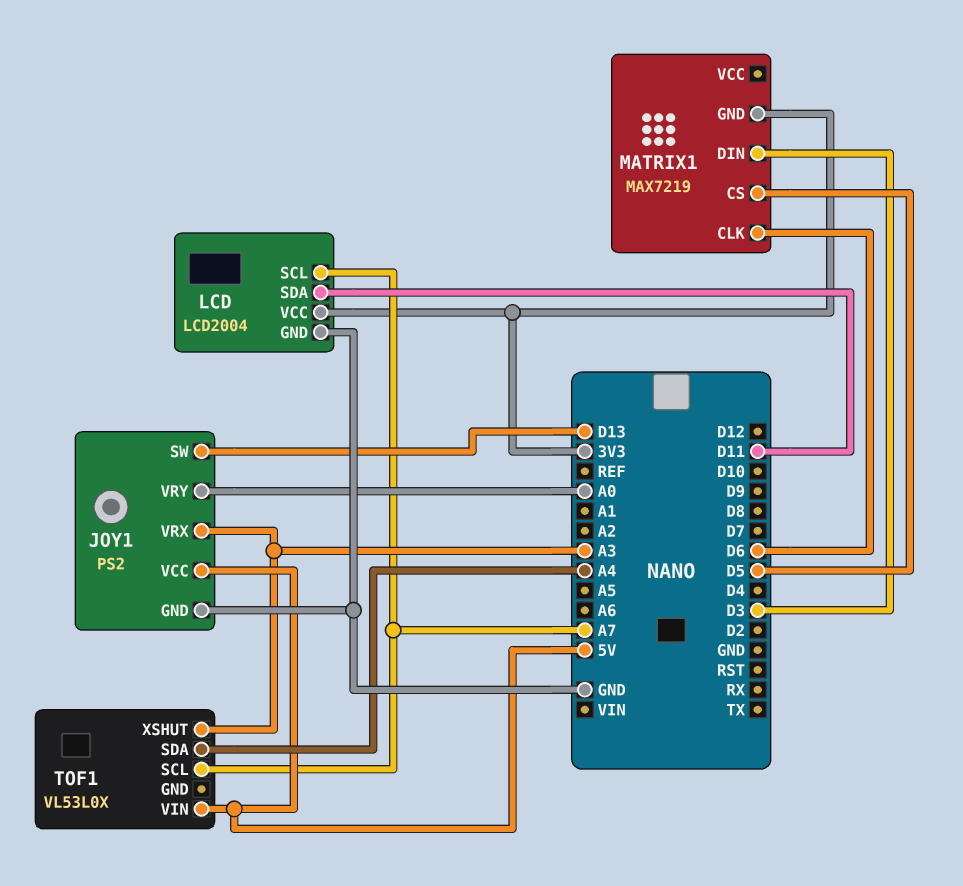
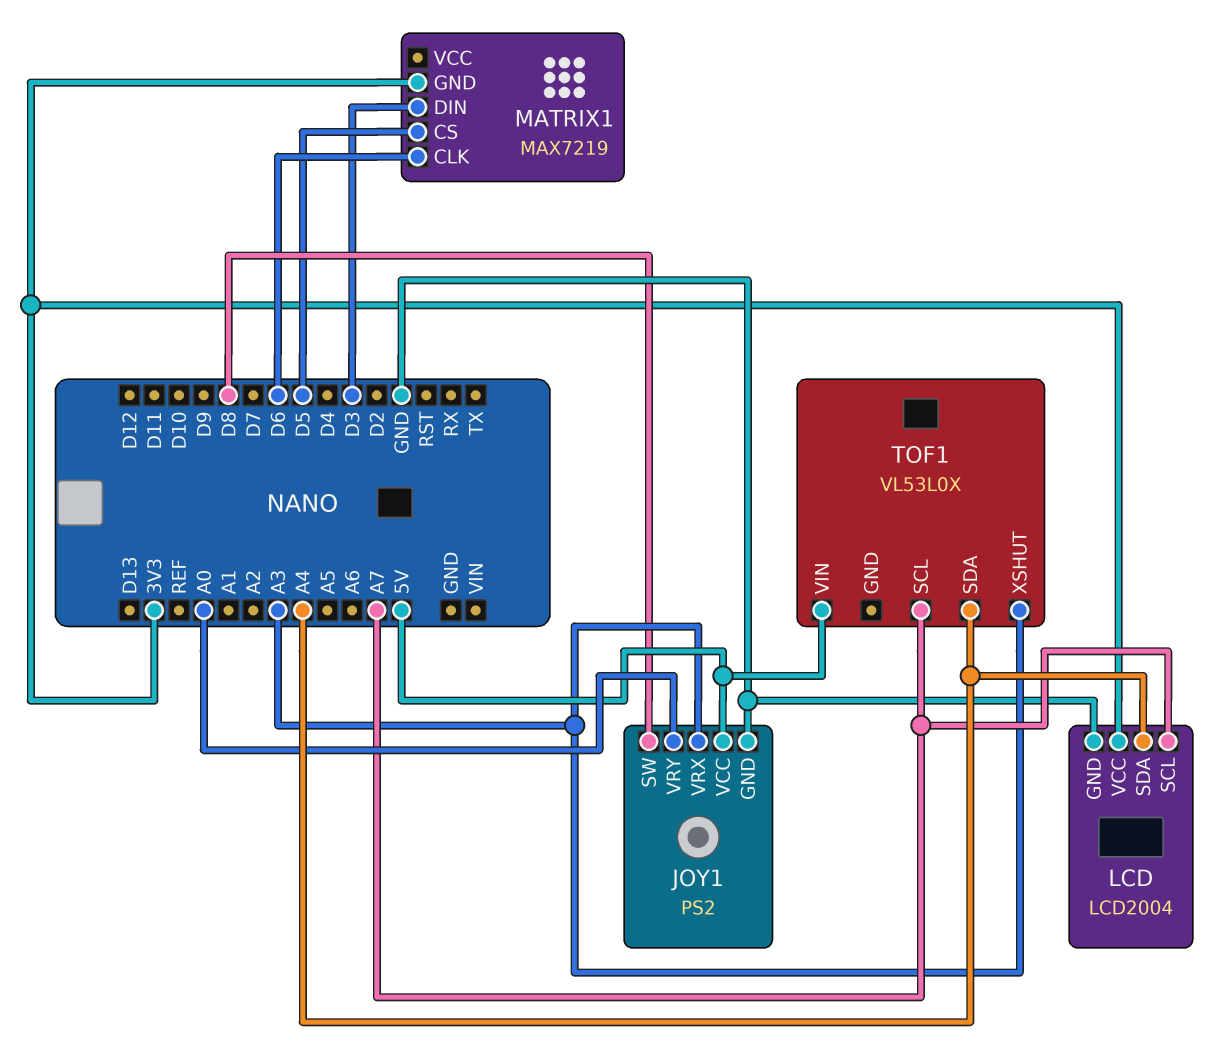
JOY1 pin SW: D13 -> D8
LCD pin SDA: D11 -> A4

